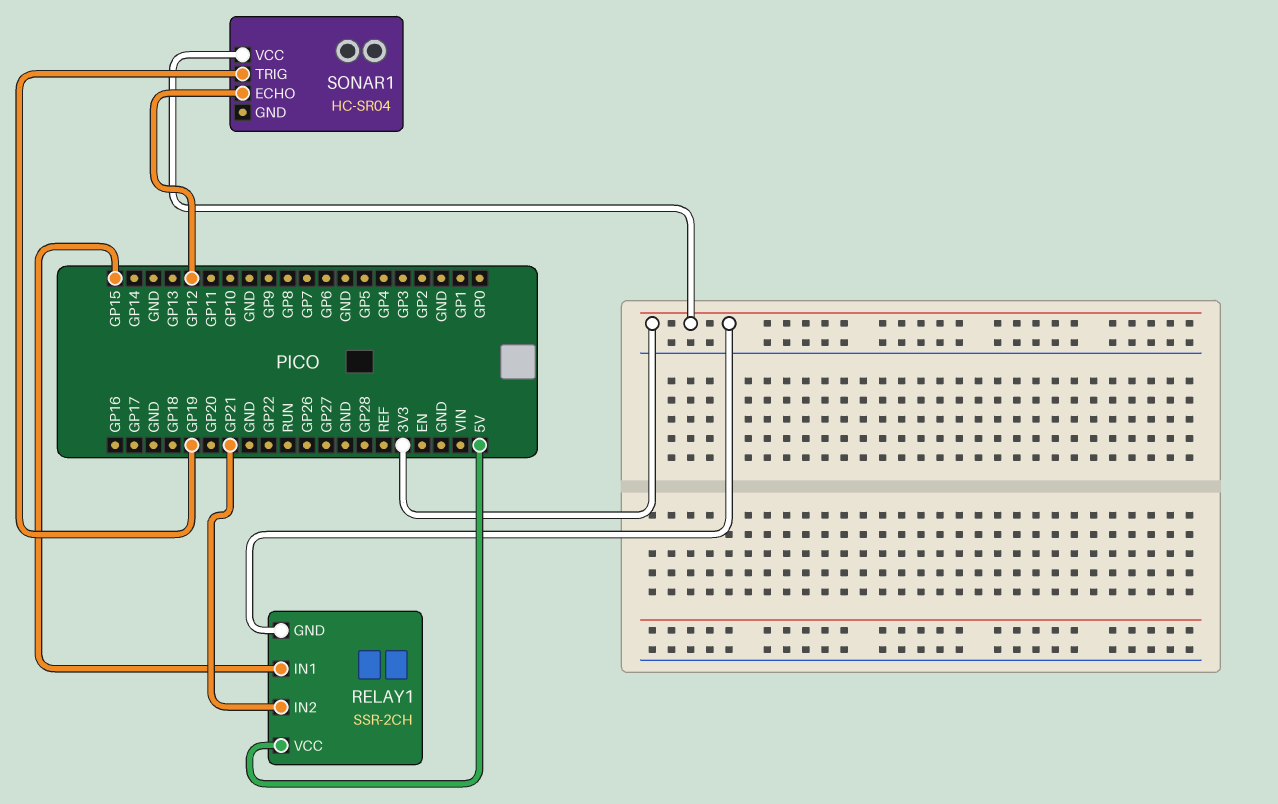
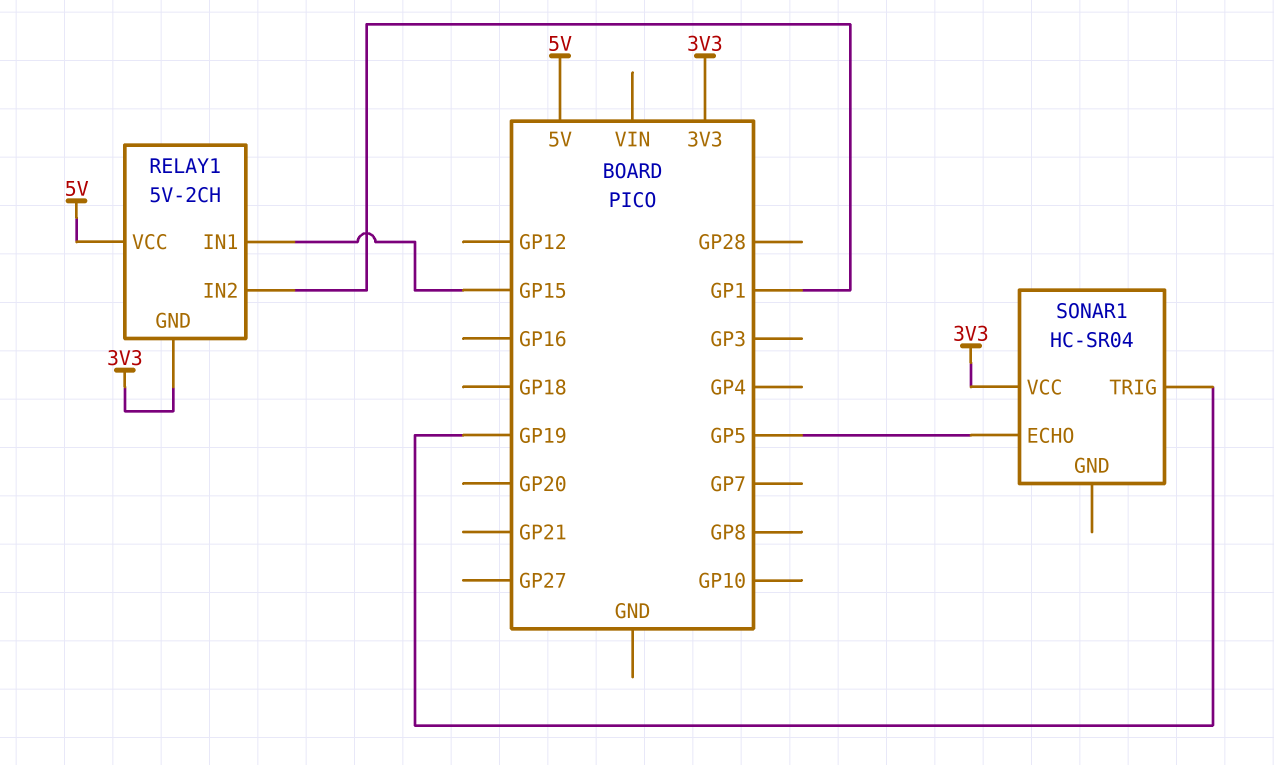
RELAY1: SSR-2CH -> 5V-2CH
RELAY1 pin IN2: GP21 -> GP1
SONAR1 pin ECHO: GP12 -> GP5

